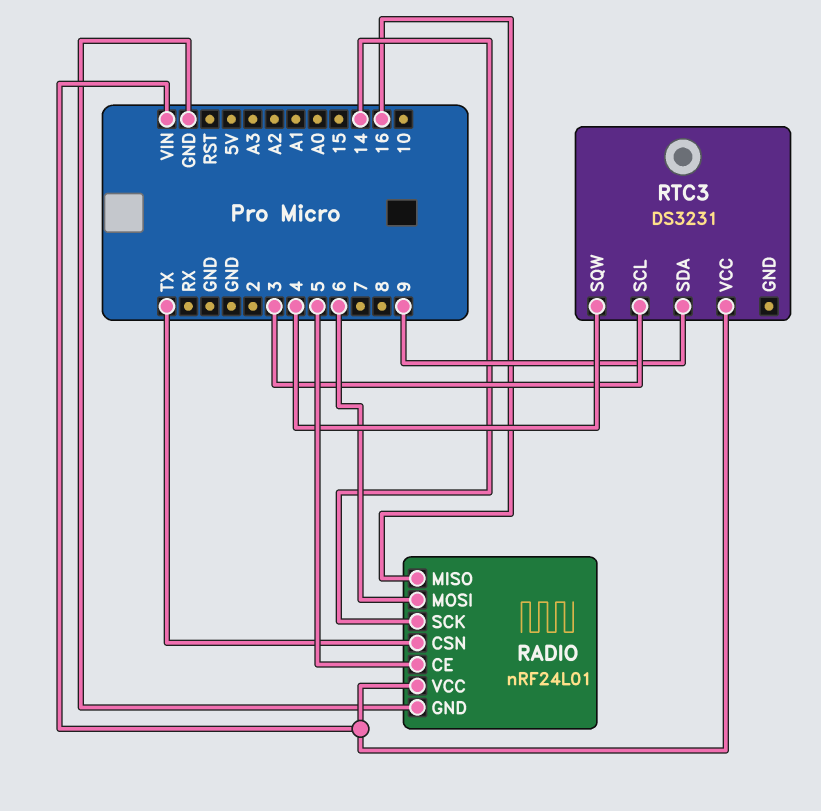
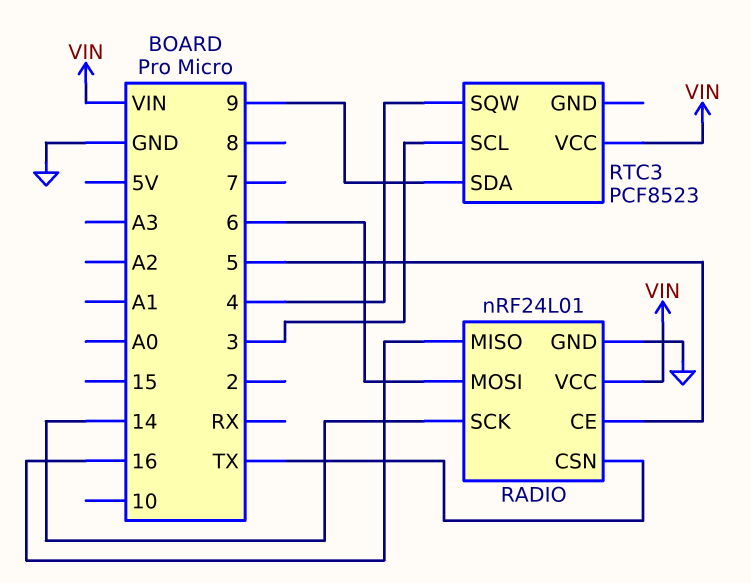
RTC3: DS3231 -> PCF8523

